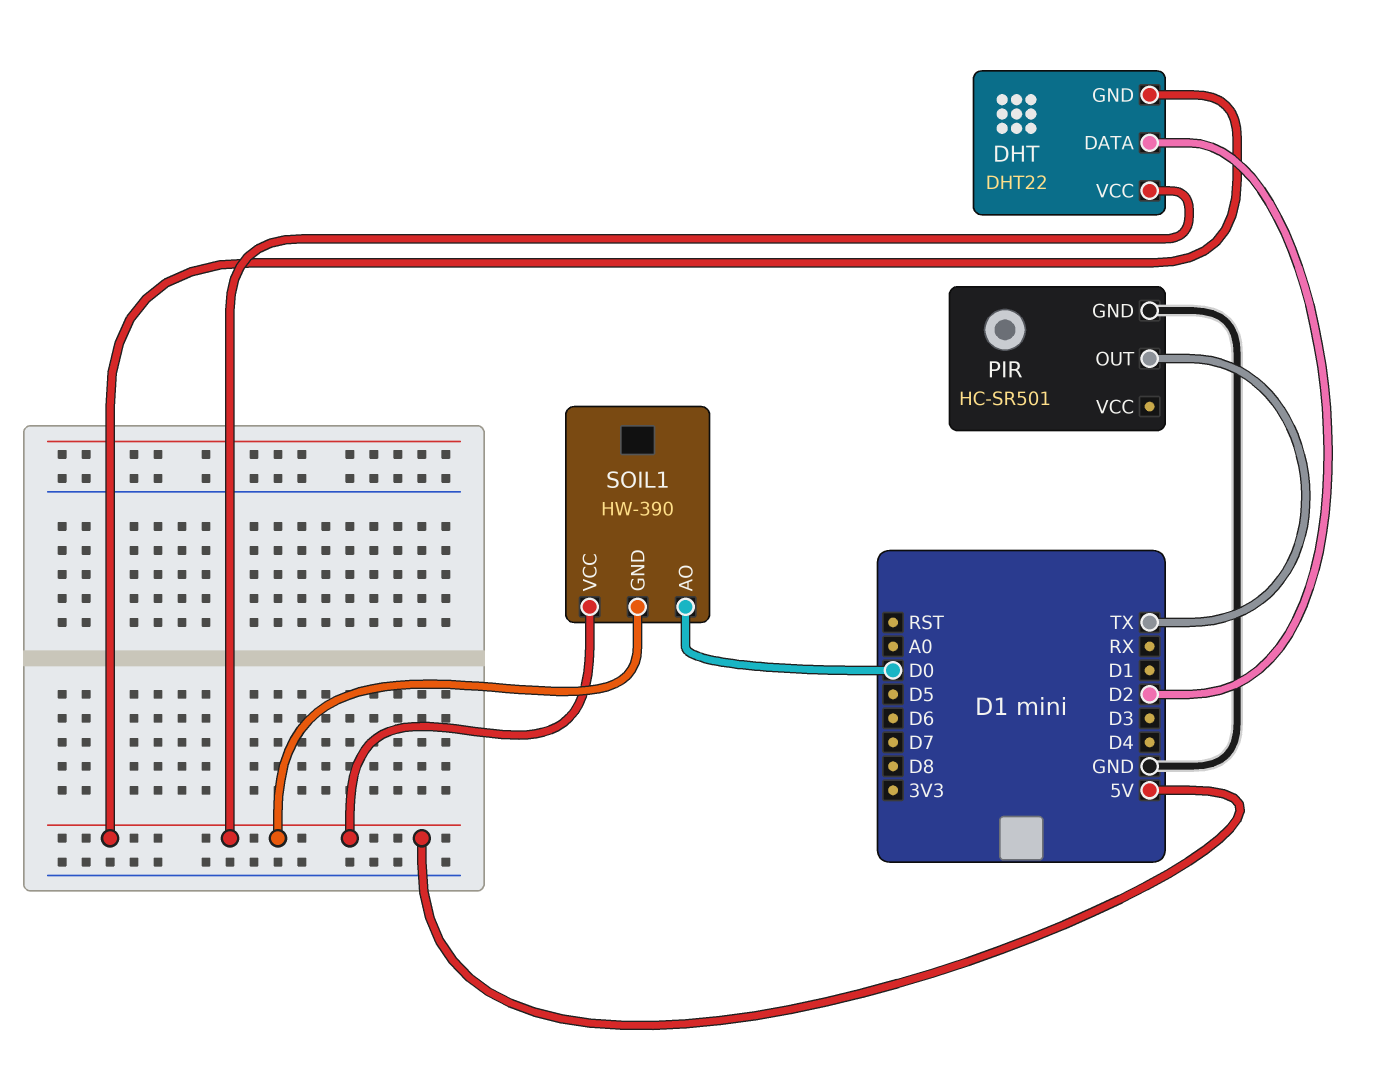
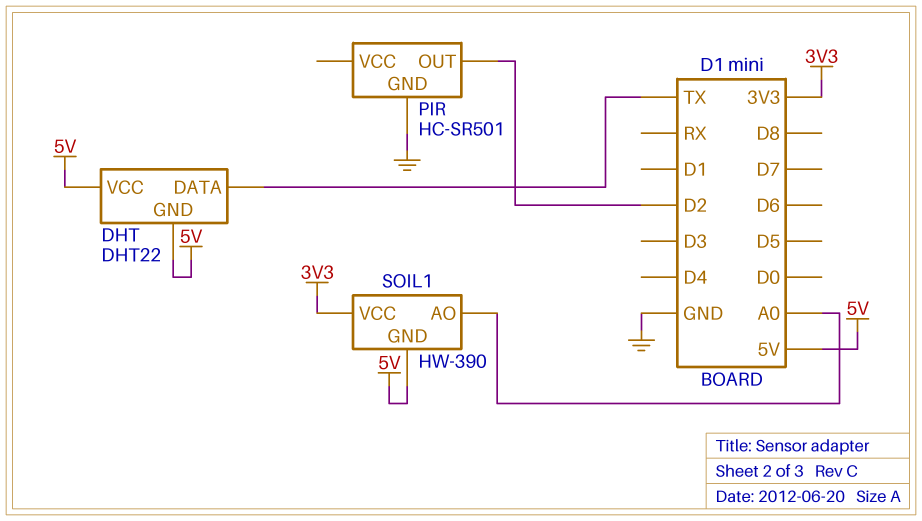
DHT pin DATA: D2 -> TX
PIR pin OUT: TX -> D2
SOIL1 pin AO: D0 -> A0
SOIL1 pin VCC: 5V -> 3V3

